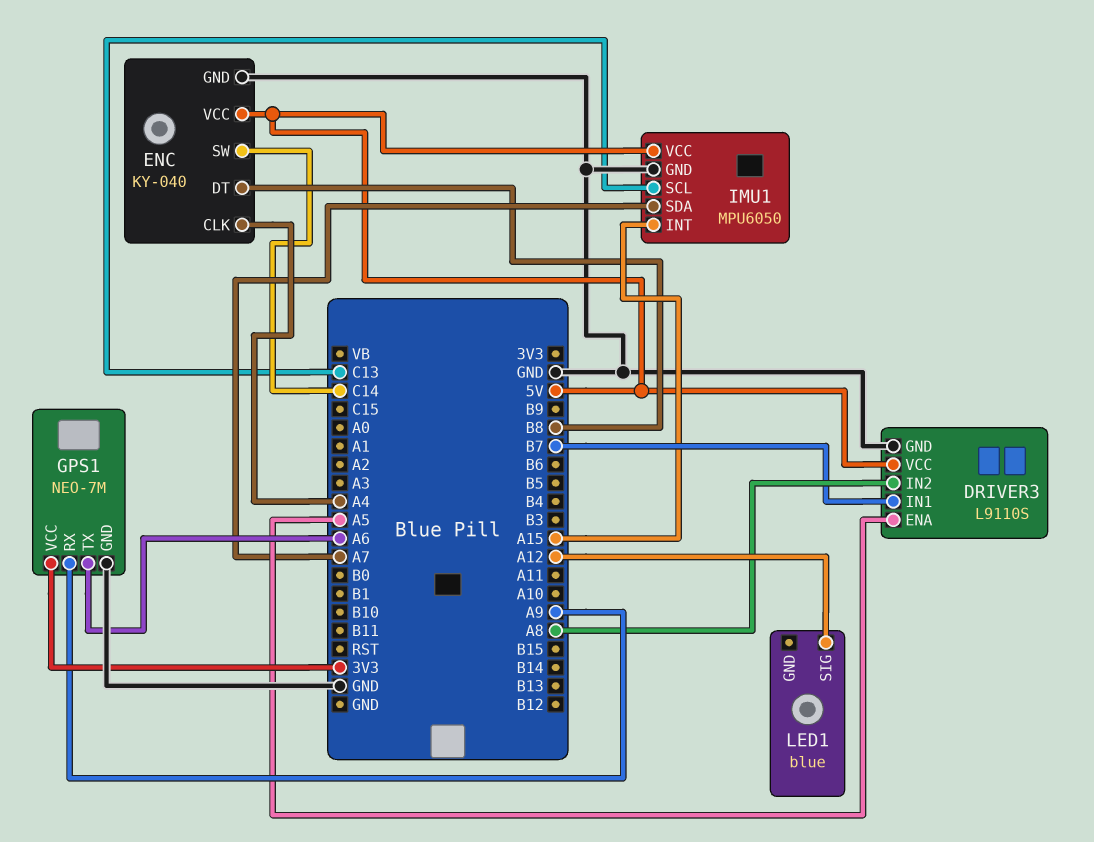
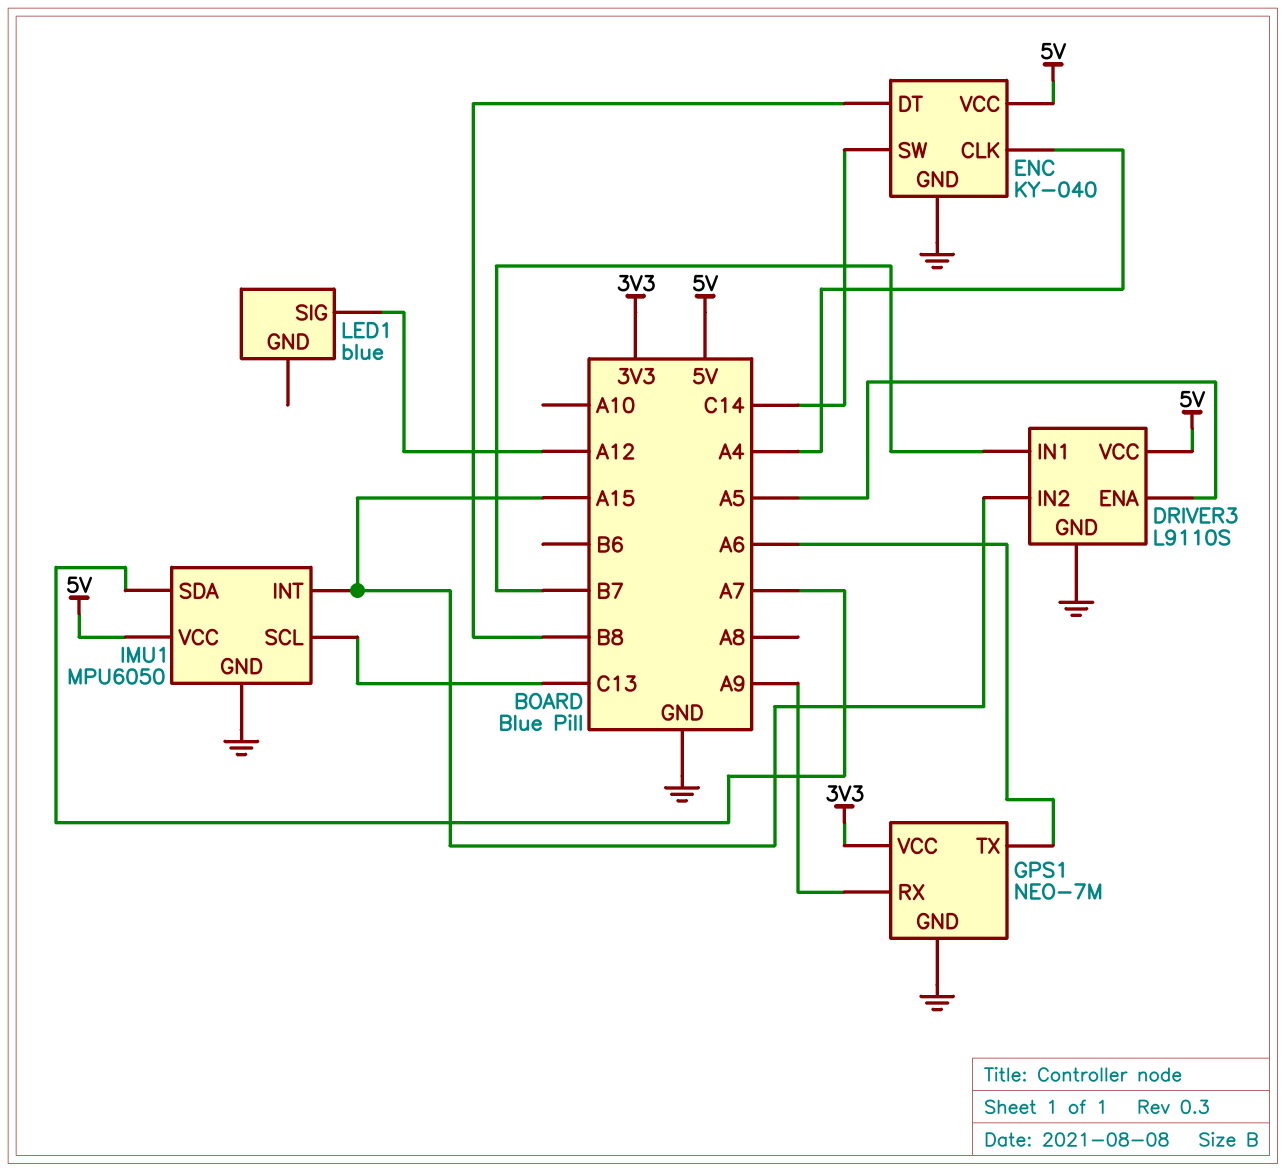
DRIVER3 pin IN2: A8 -> A15

